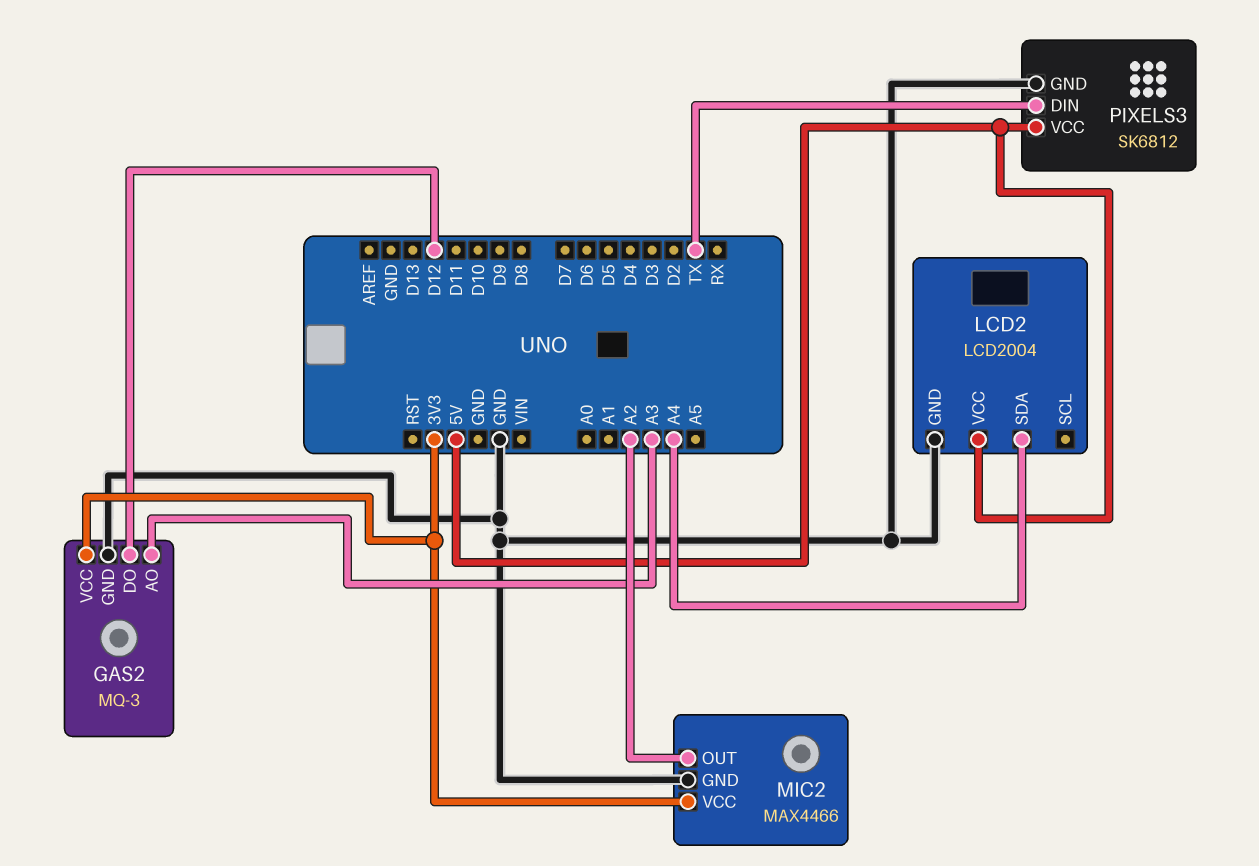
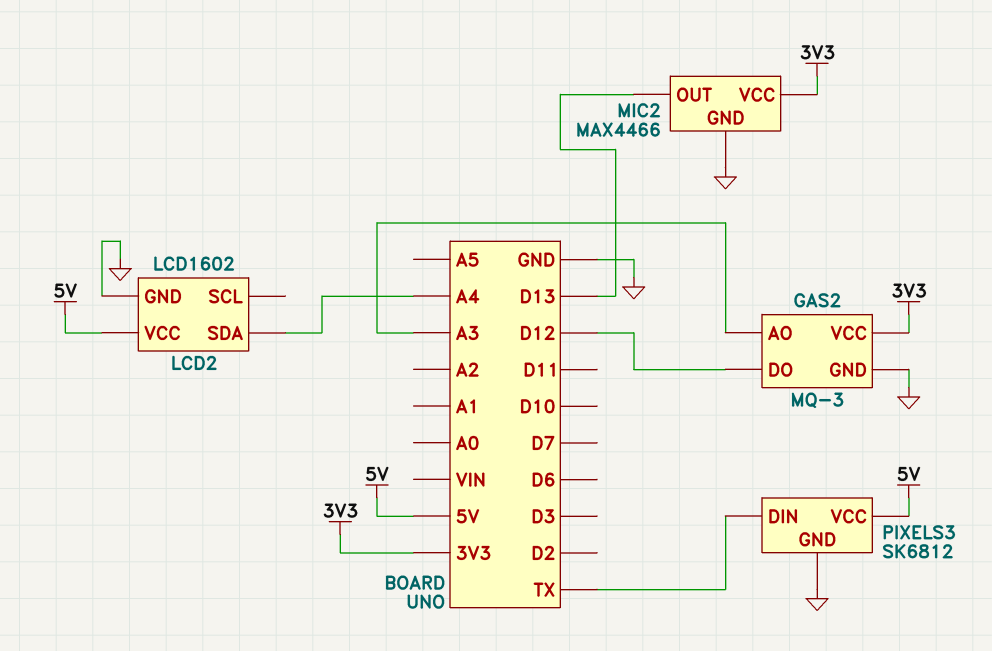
LCD2: LCD2004 -> LCD1602
MIC2 pin OUT: A2 -> D13

